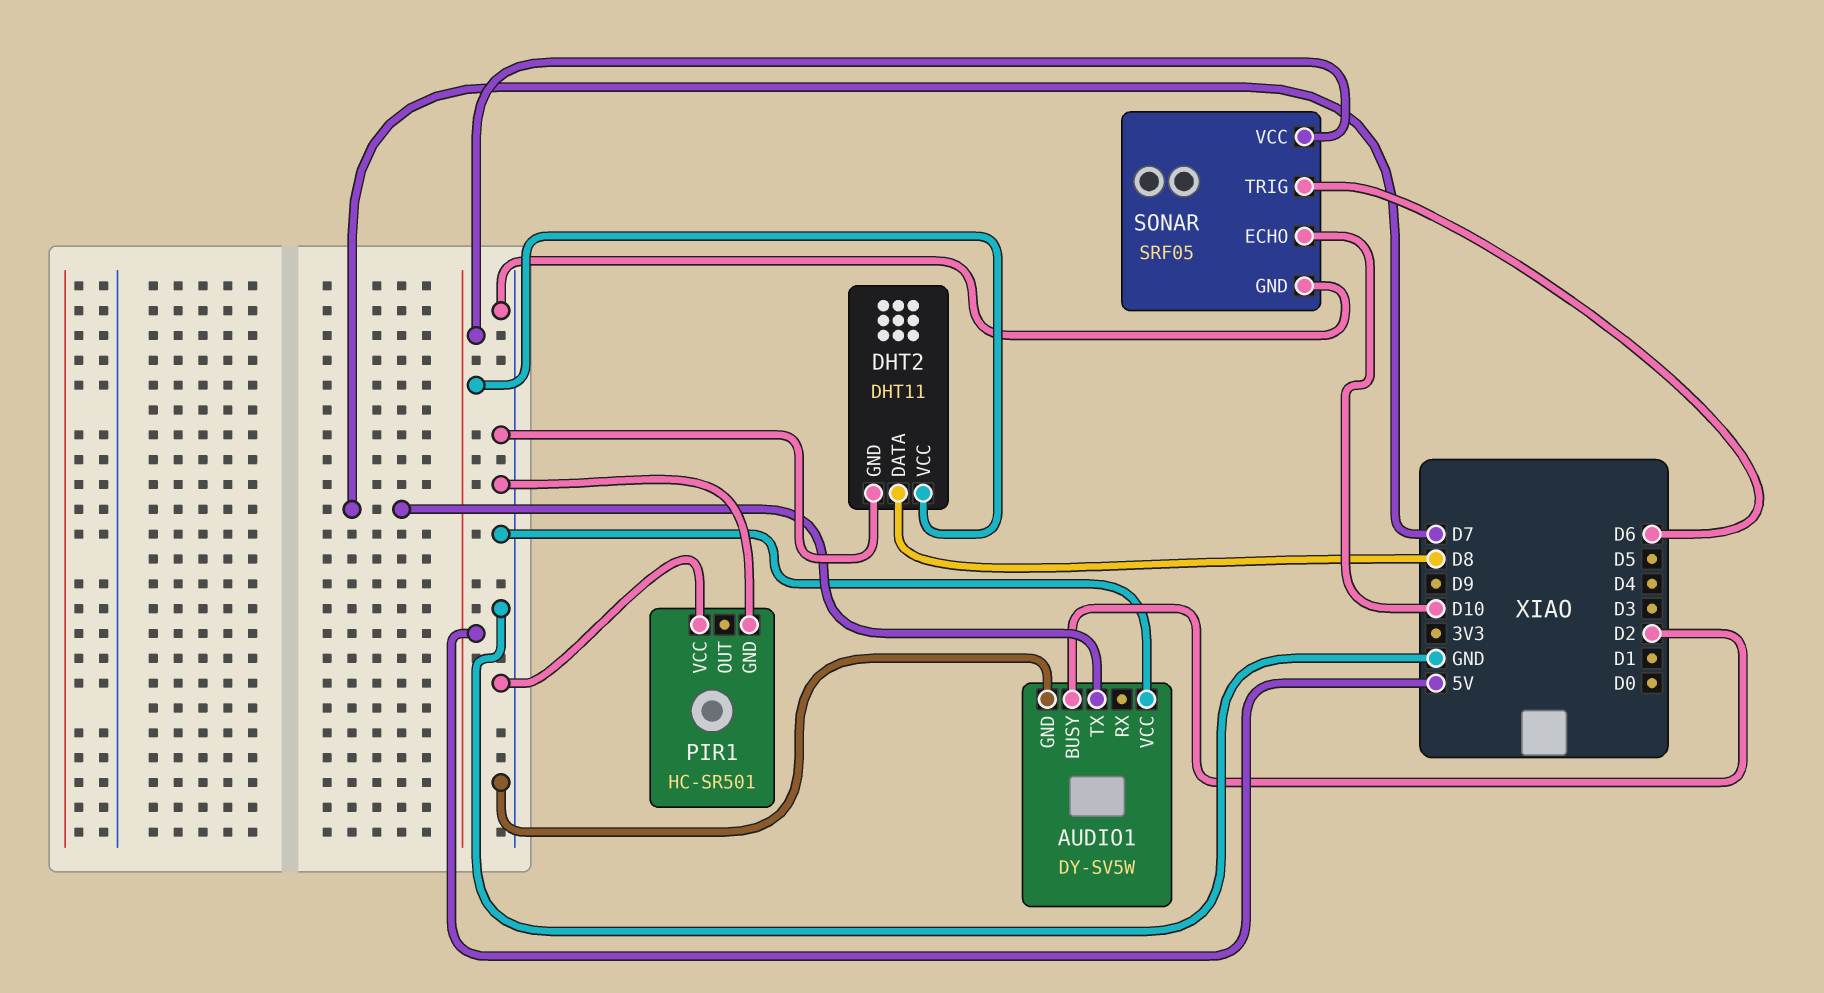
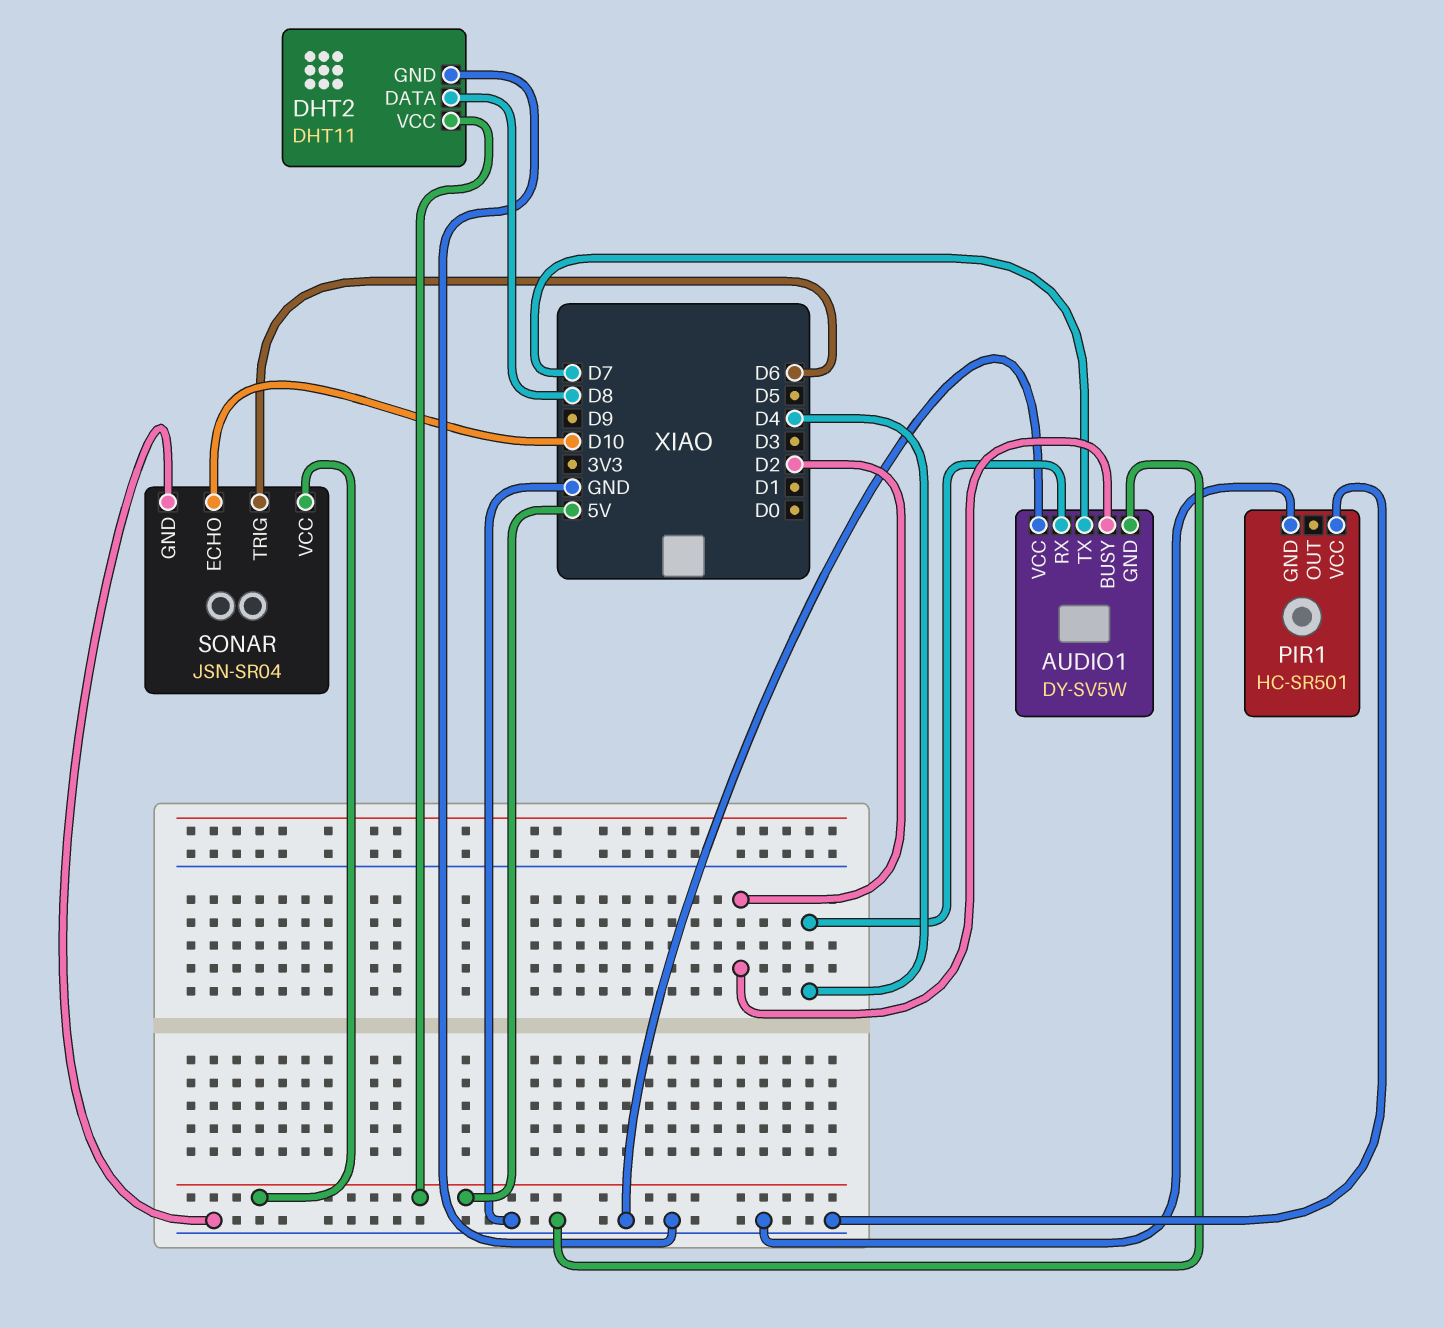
AUDIO1 pin RX: none -> D4
SONAR: SRF05 -> JSN-SR04

